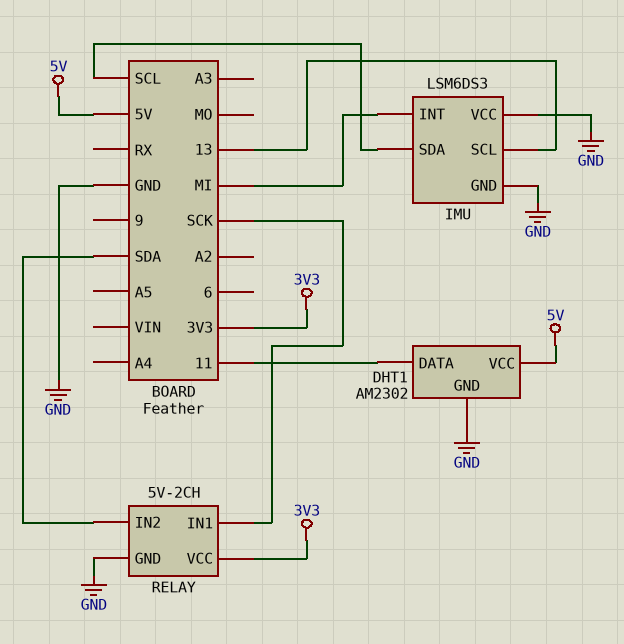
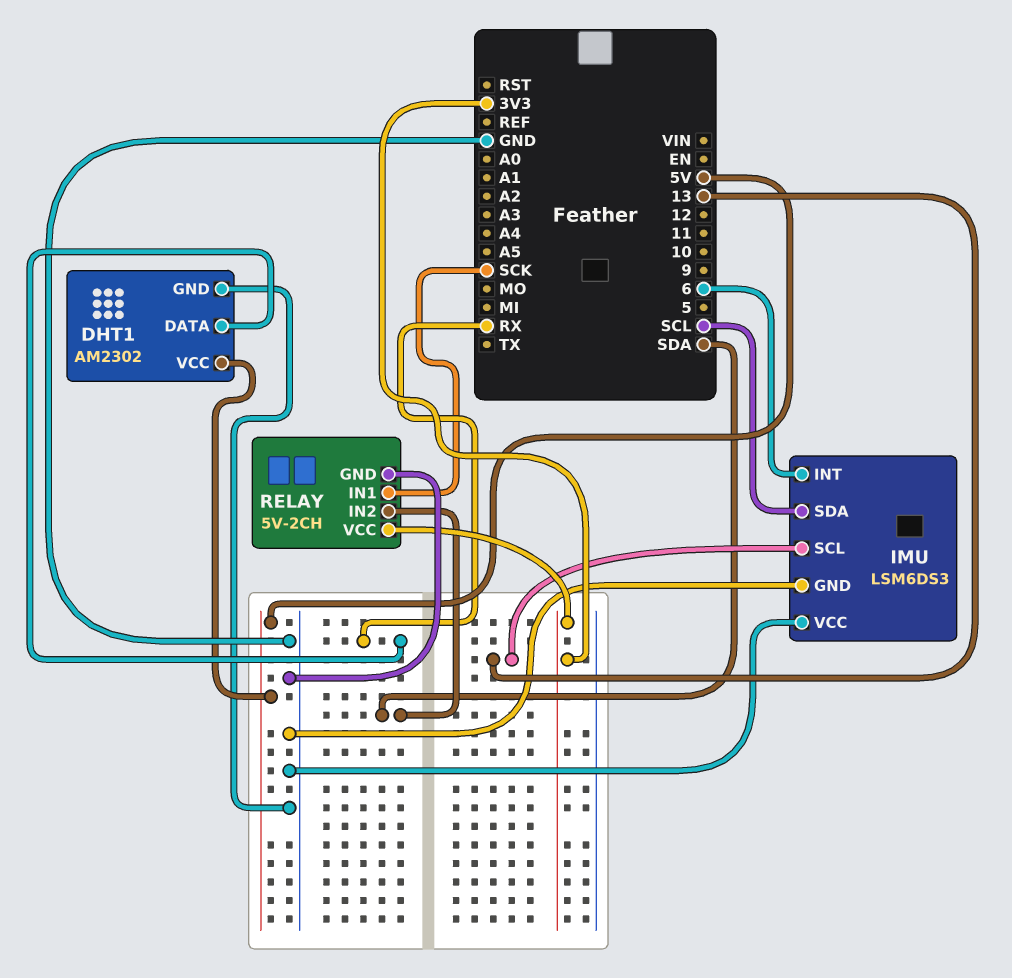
DHT1 pin DATA: 11 -> RX
IMU pin INT: MI -> 6

